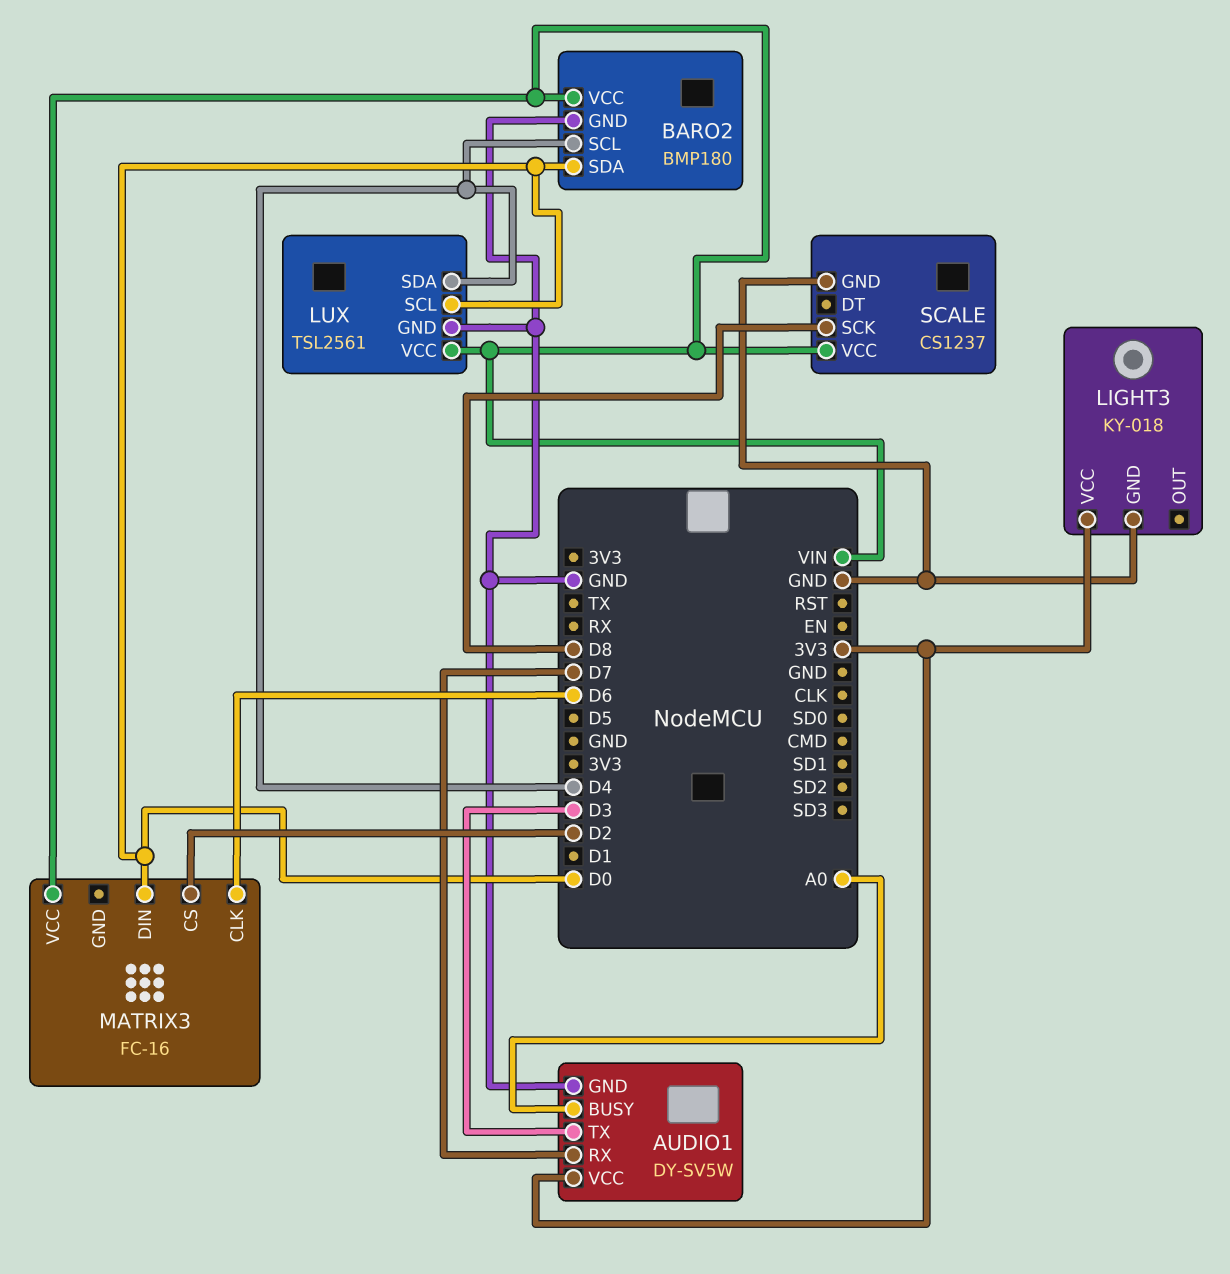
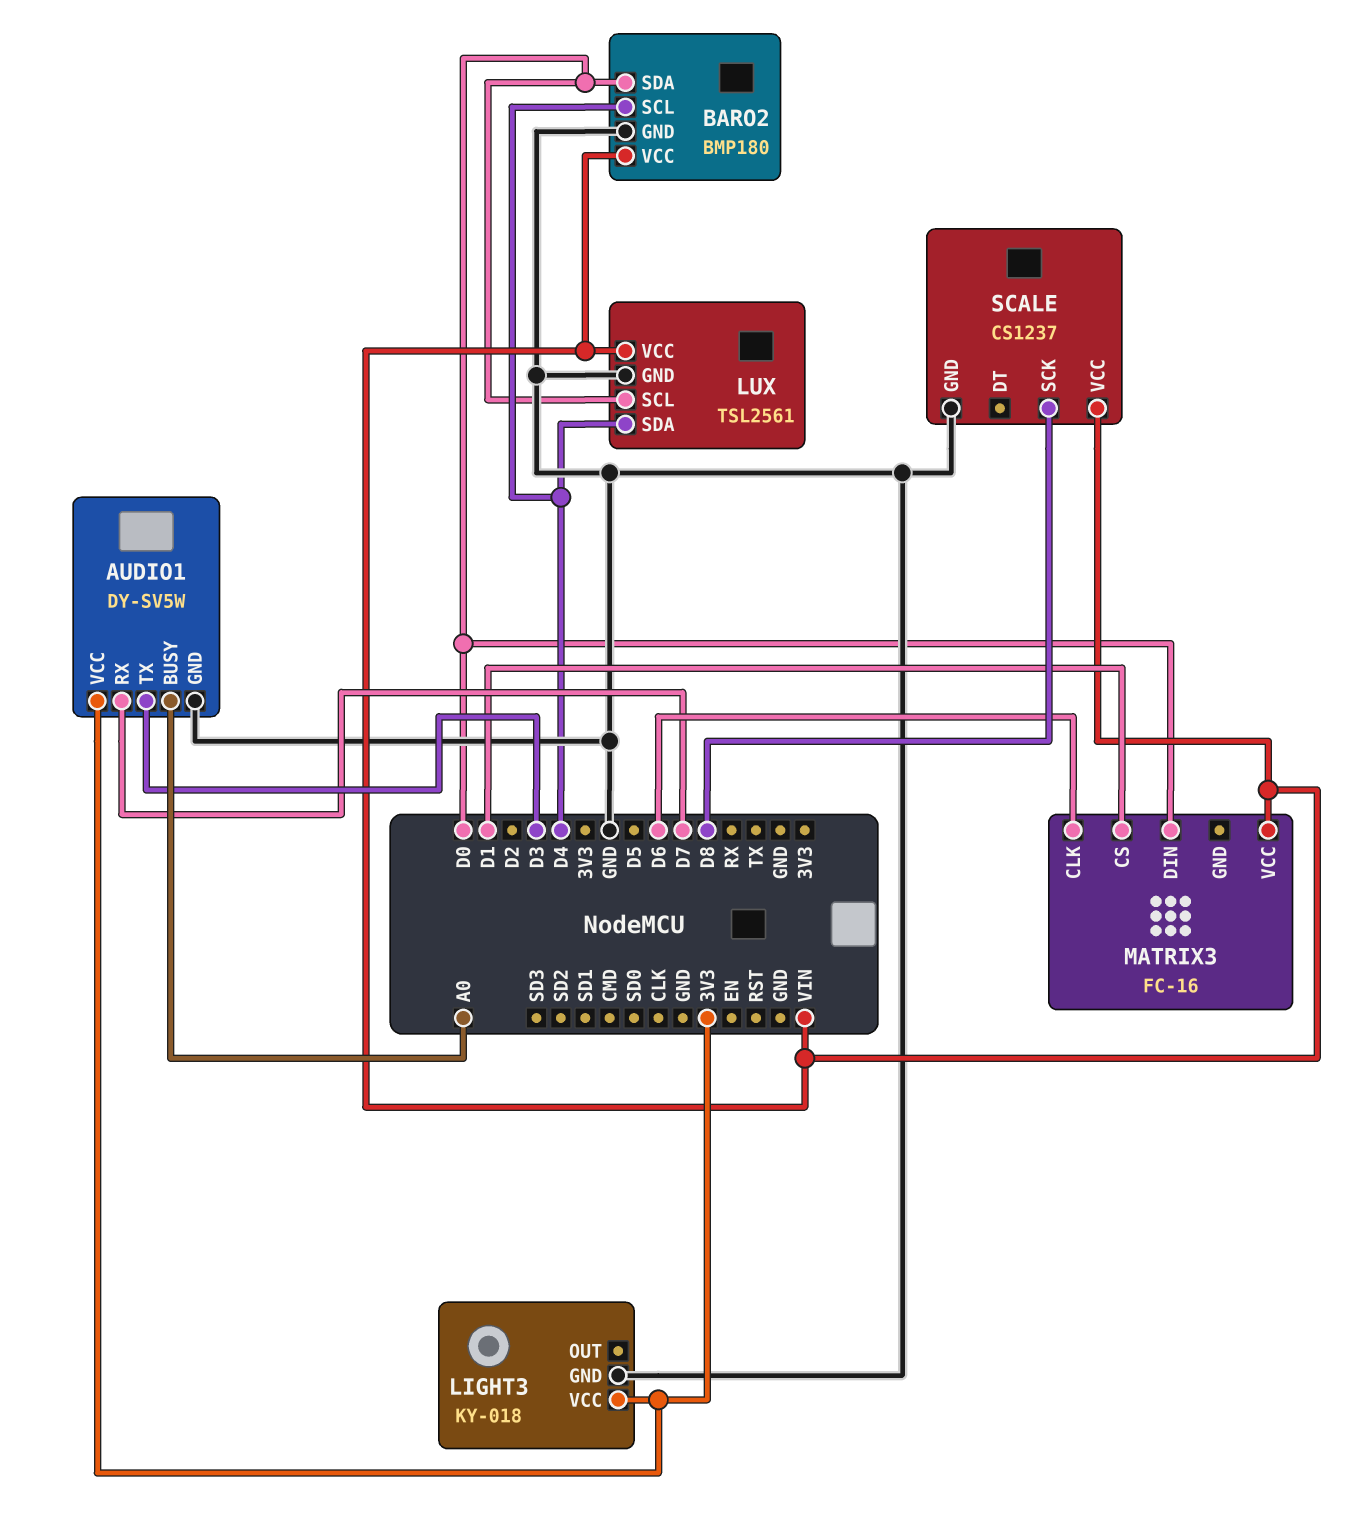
MATRIX3 pin CS: D2 -> D1

